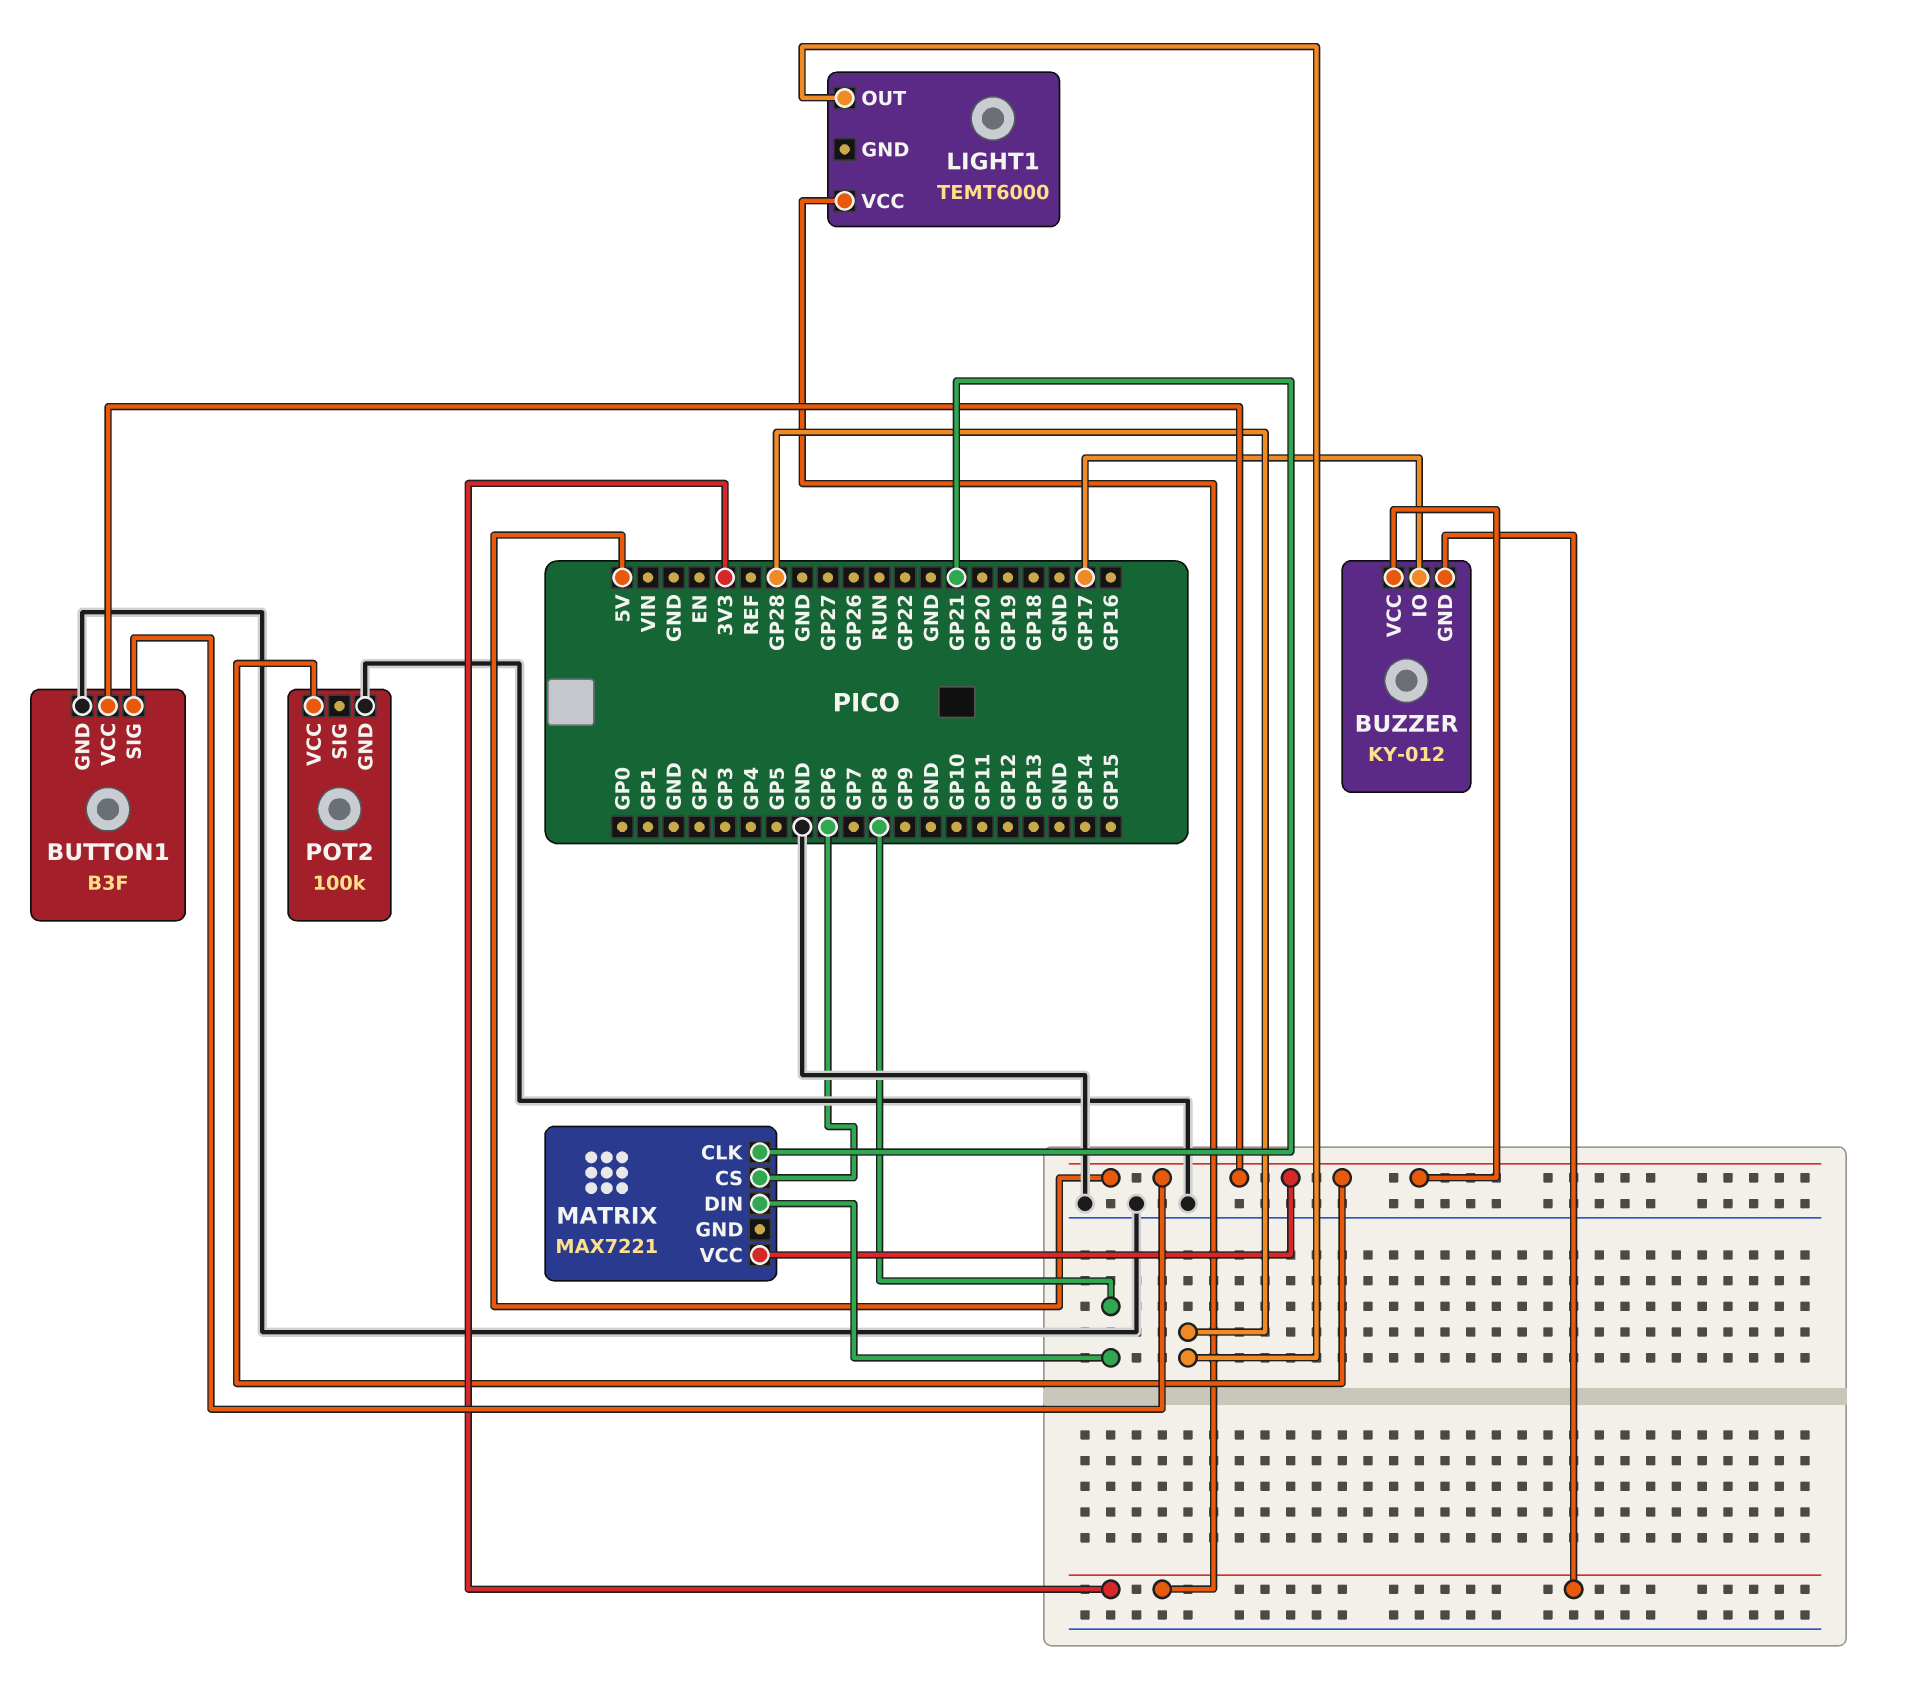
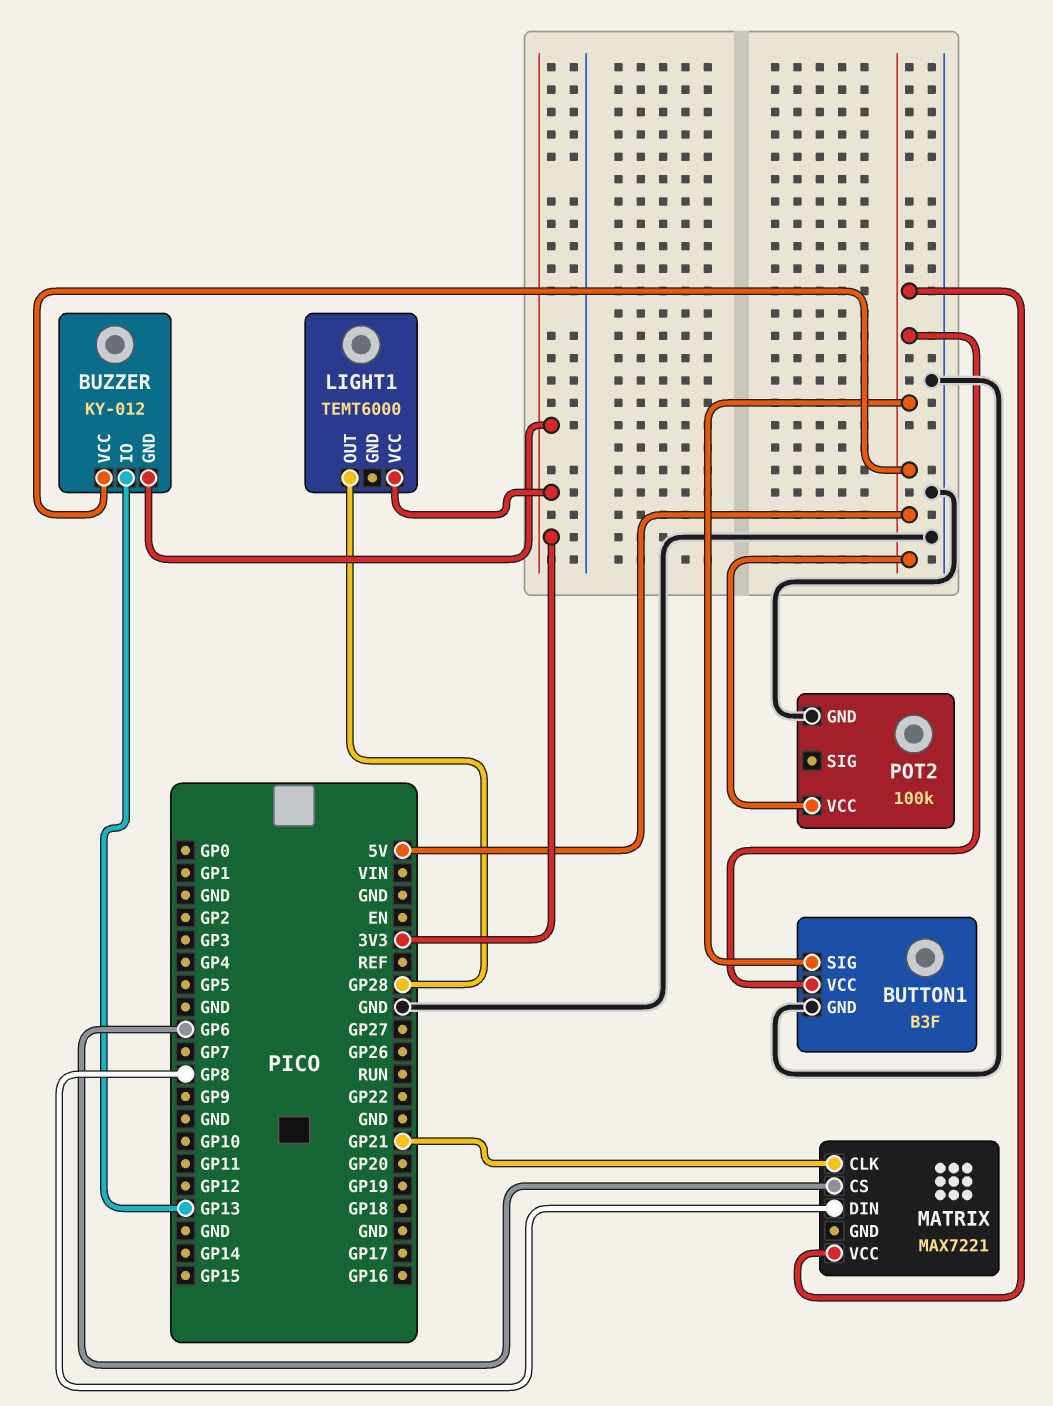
BUZZER pin IO: GP17 -> GP13

